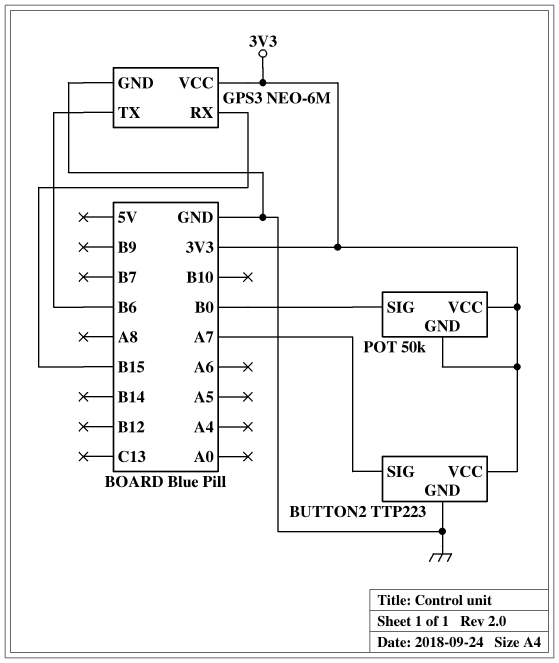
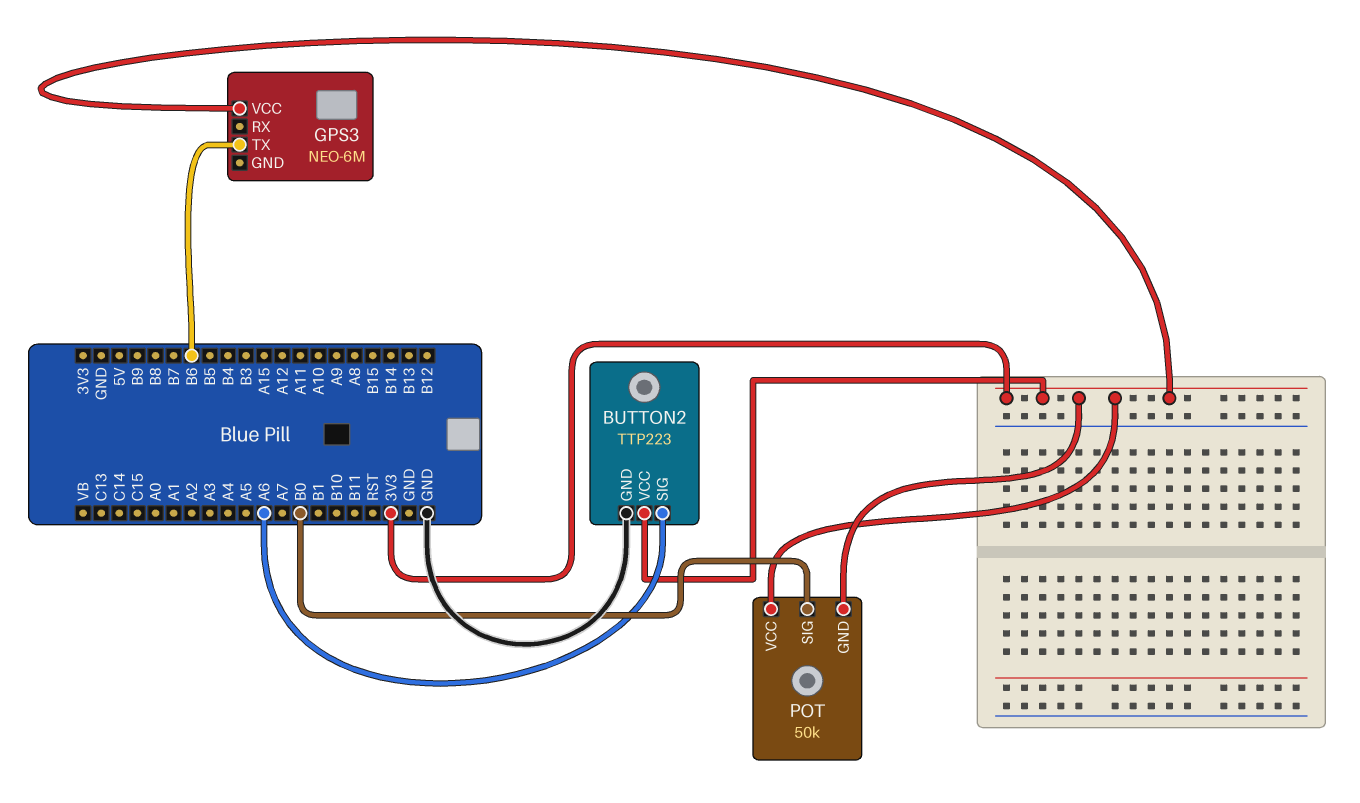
BUTTON2 pin SIG: A7 -> A6
GPS3 pin GND: GND -> none
GPS3 pin RX: B15 -> none

